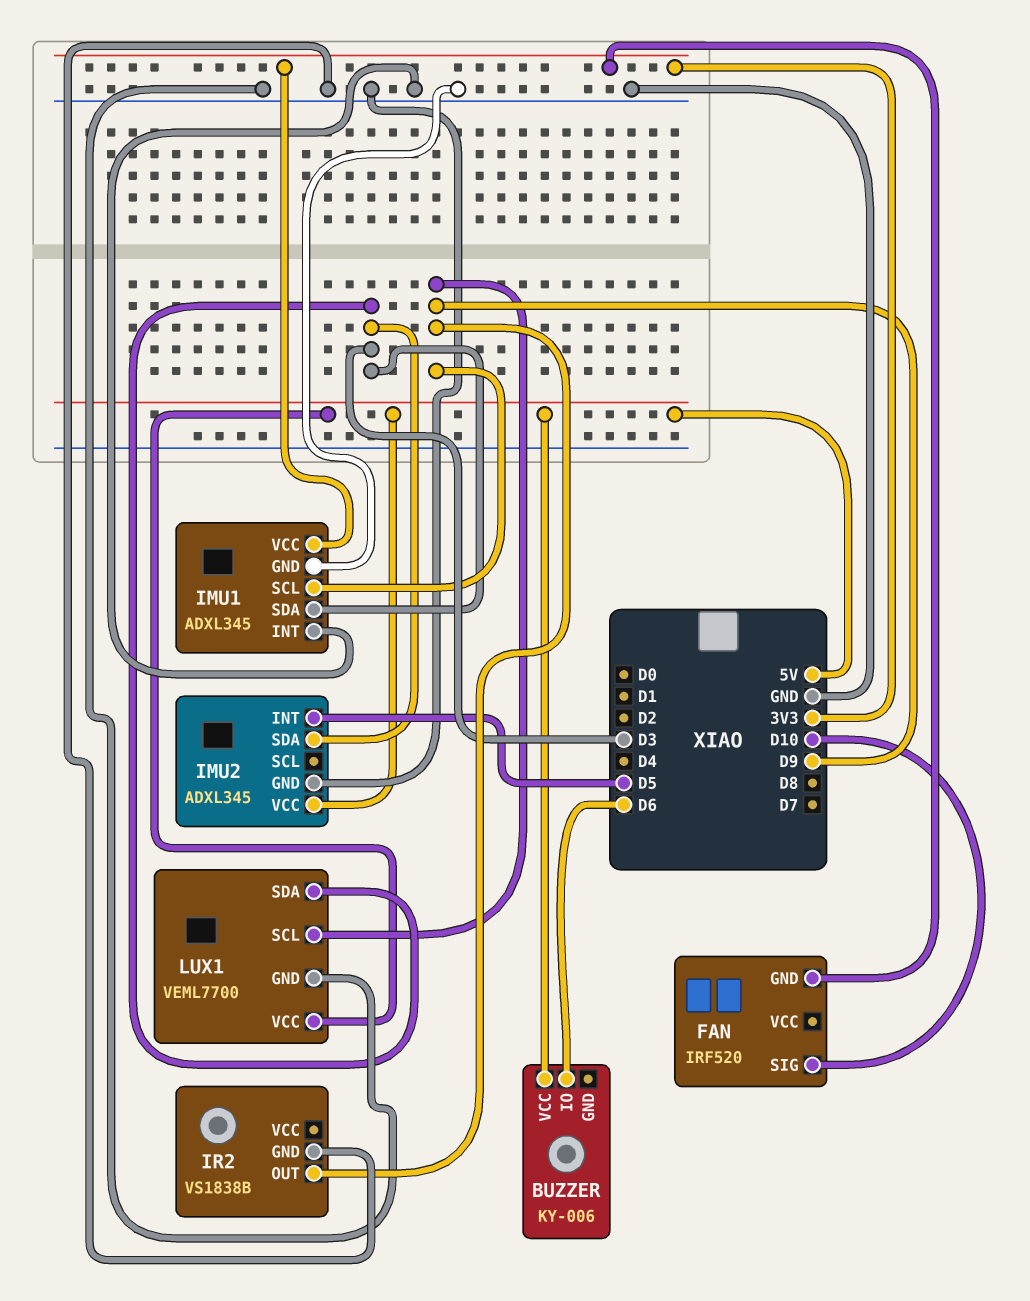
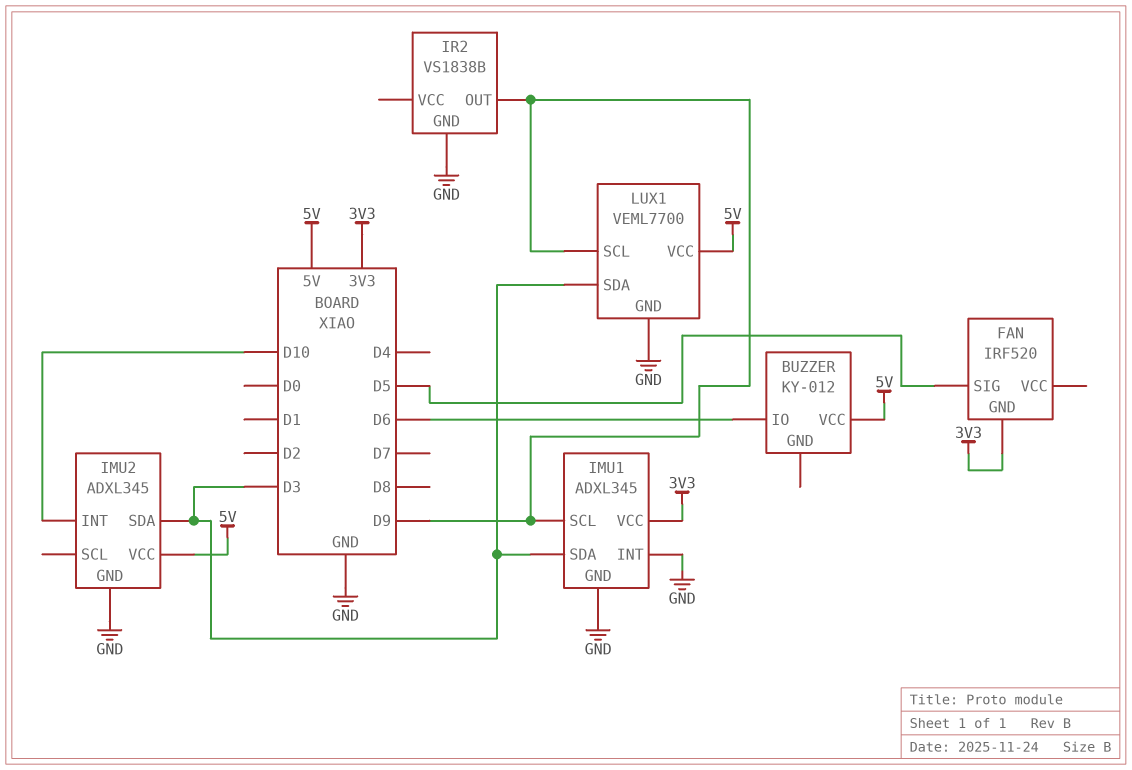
BUZZER: KY-006 -> KY-012
FAN pin SIG: D10 -> D5
IMU2 pin INT: D5 -> D10

